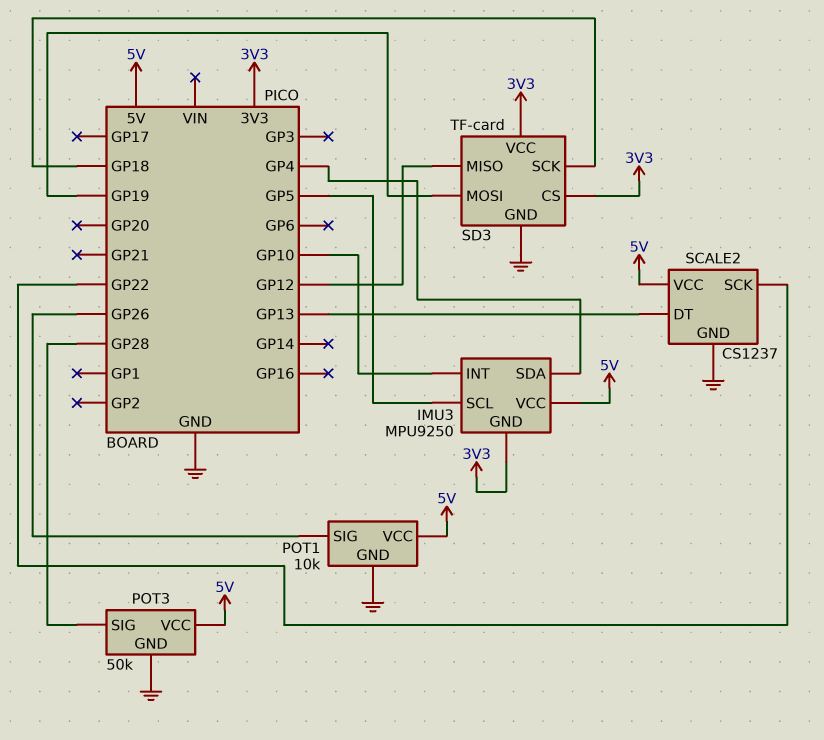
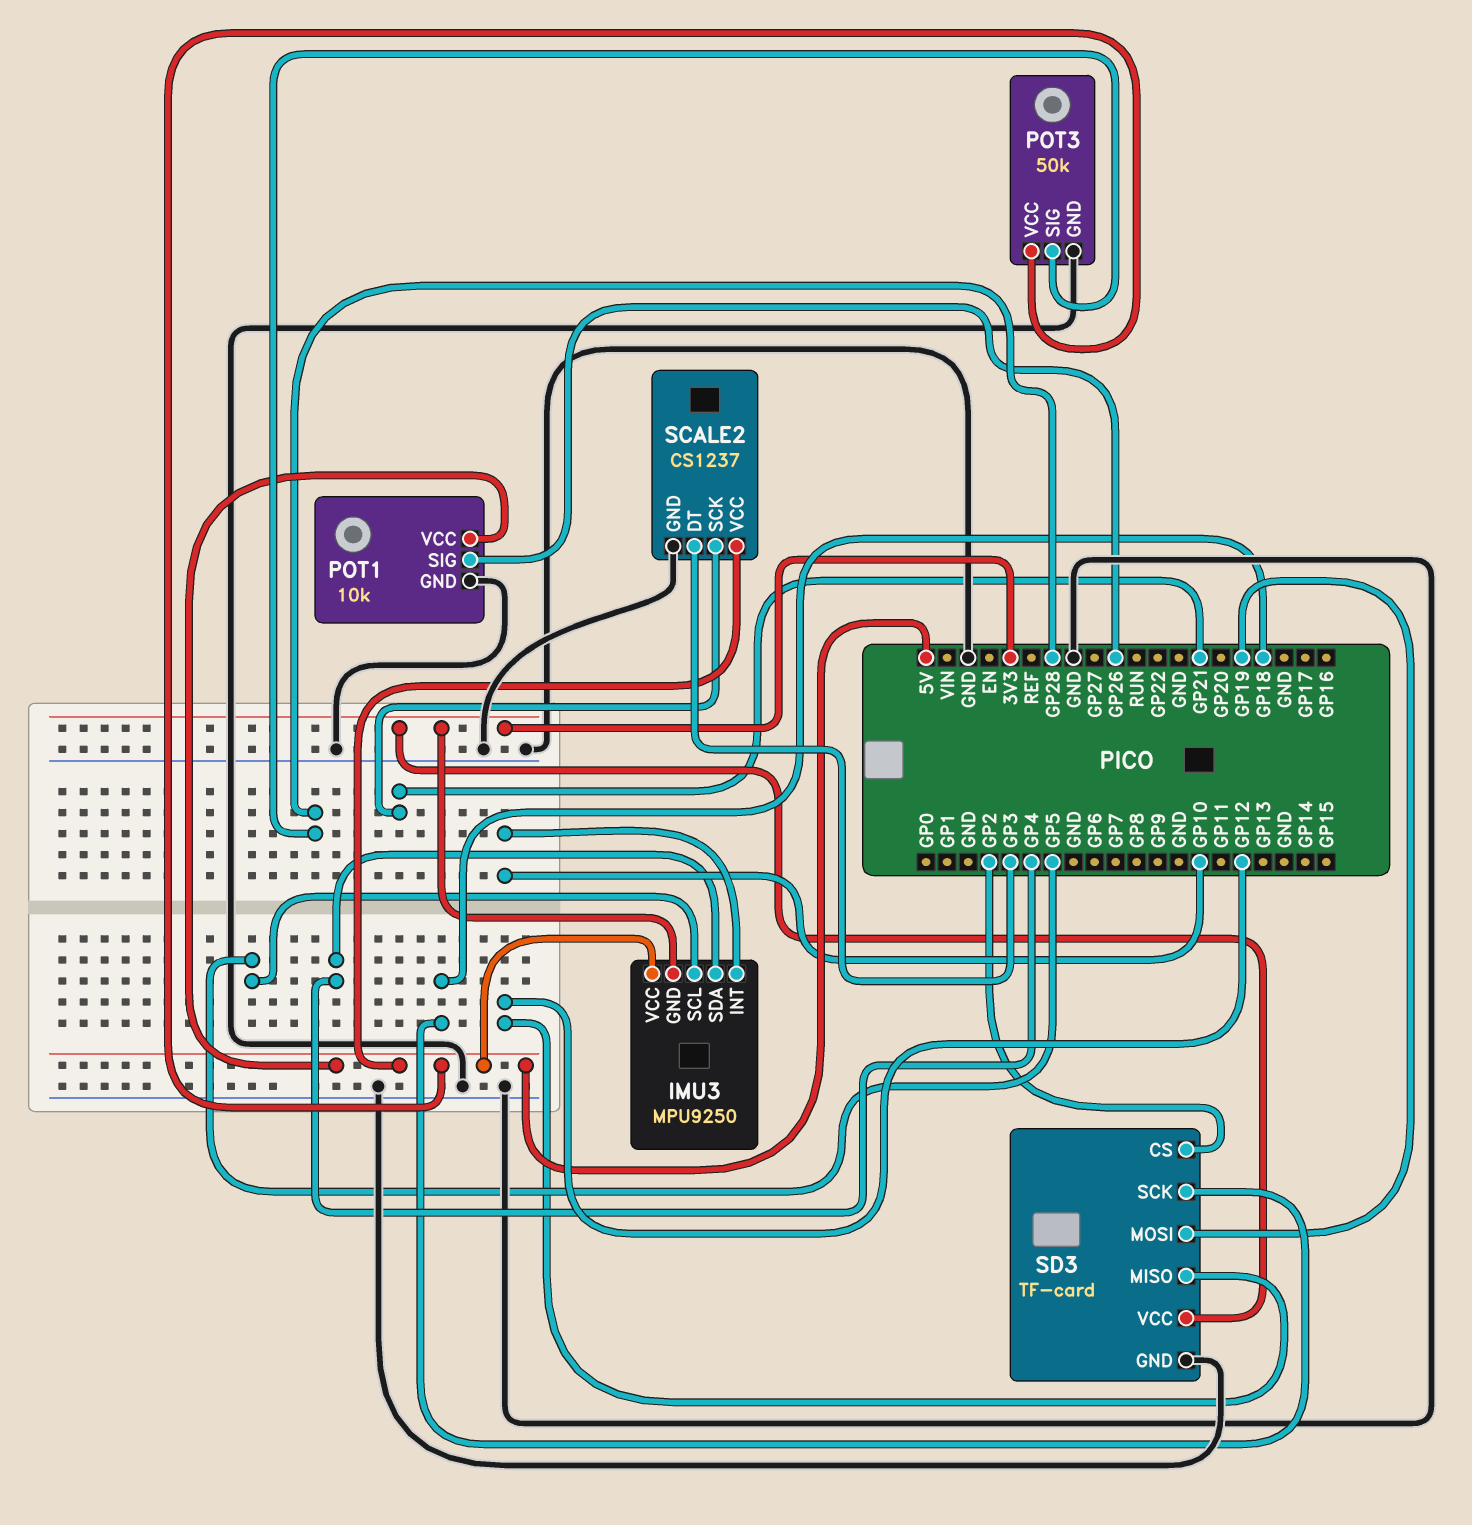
SCALE2 pin DT: GP13 -> GP3
SCALE2 pin SCK: GP22 -> GP21
SD3 pin CS: 3V3 -> GP2

